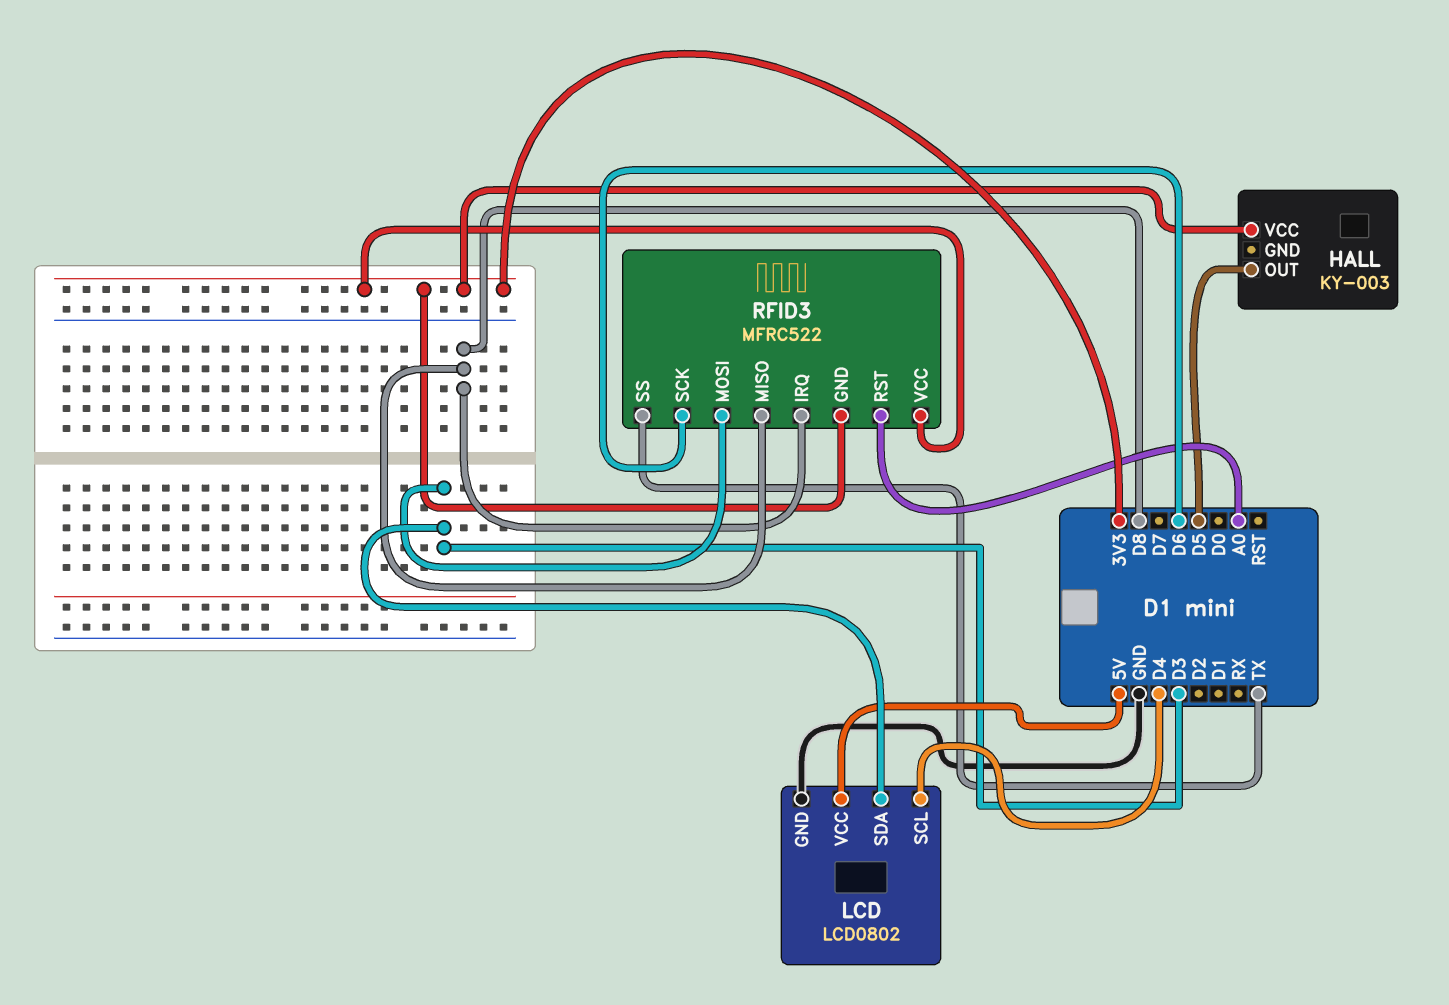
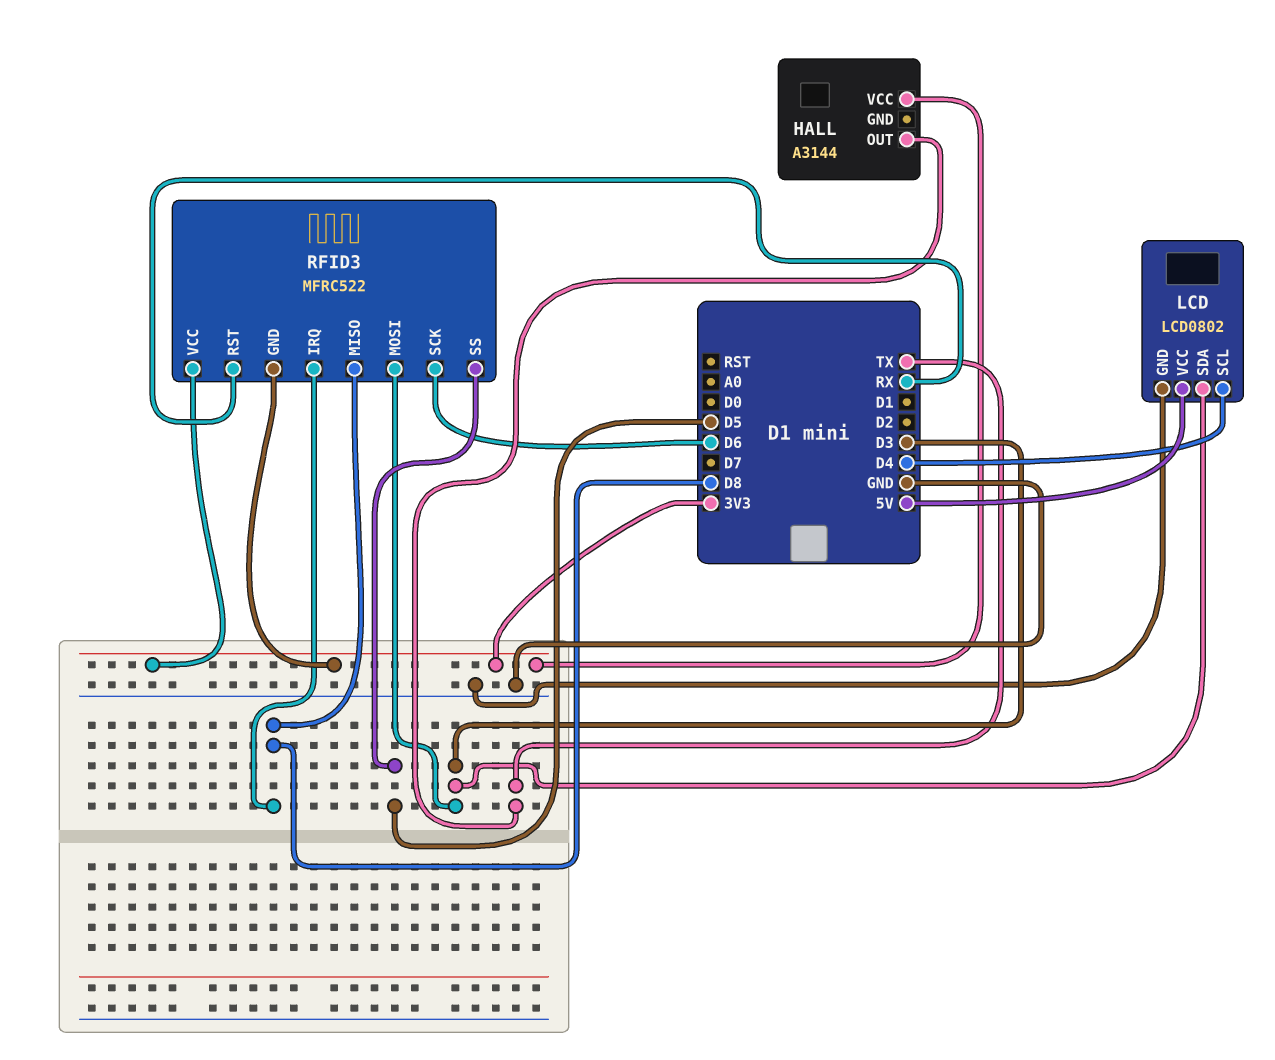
HALL: KY-003 -> A3144
HALL pin OUT: D5 -> TX
RFID3 pin RST: A0 -> RX
RFID3 pin SS: TX -> D5

